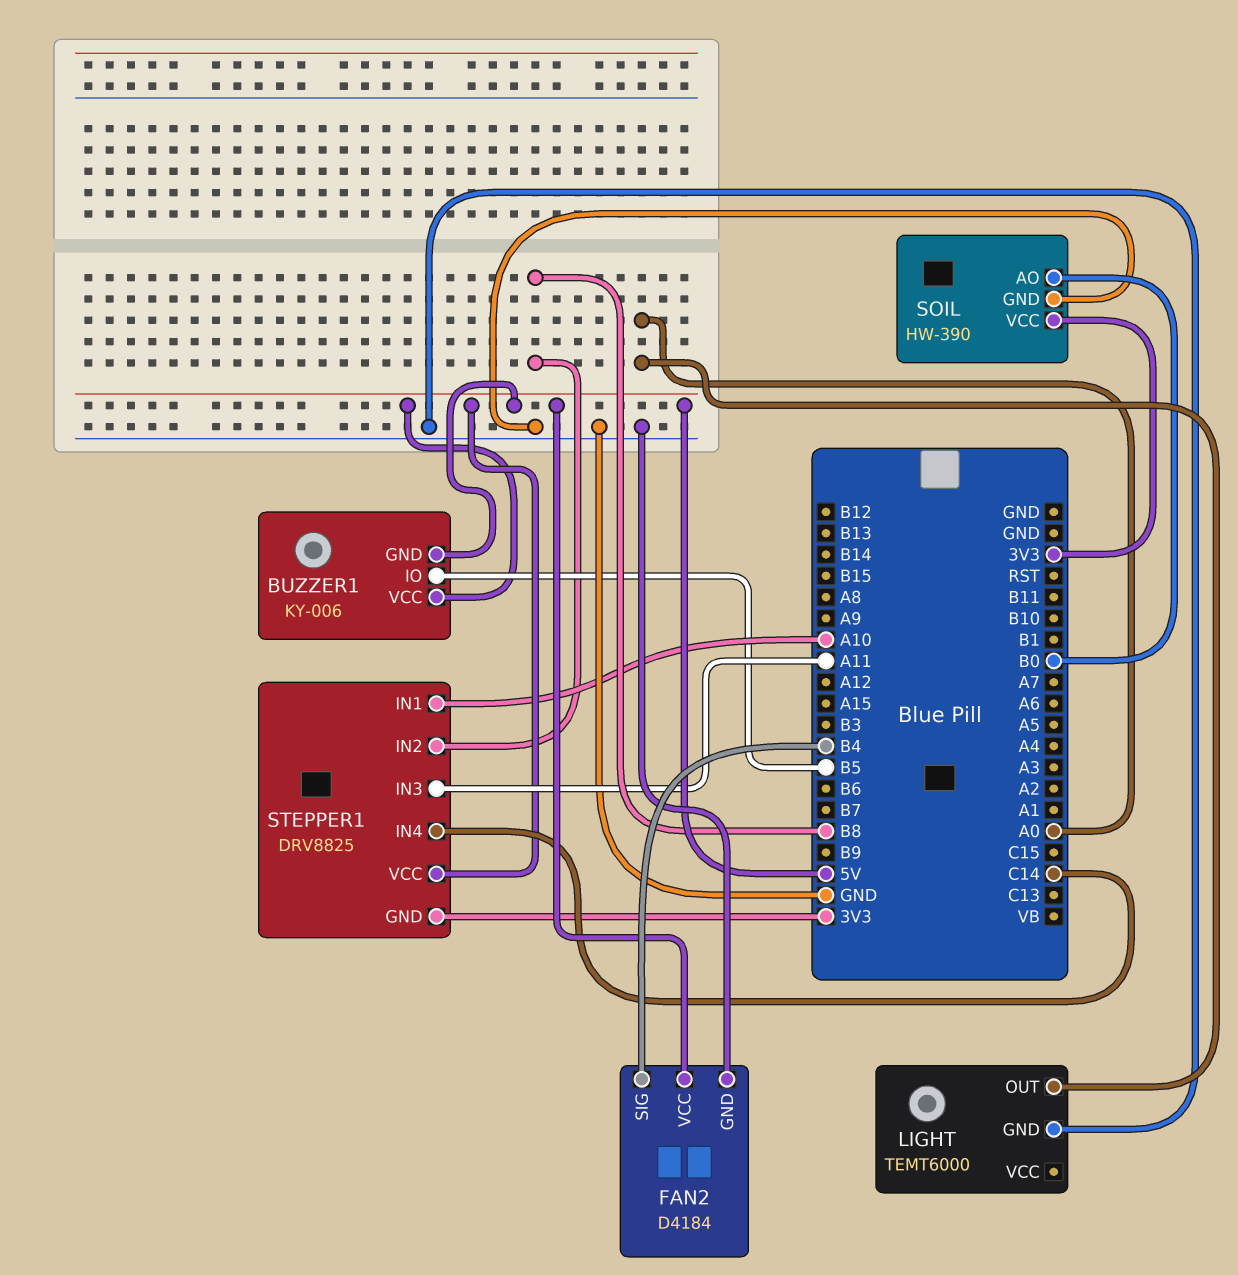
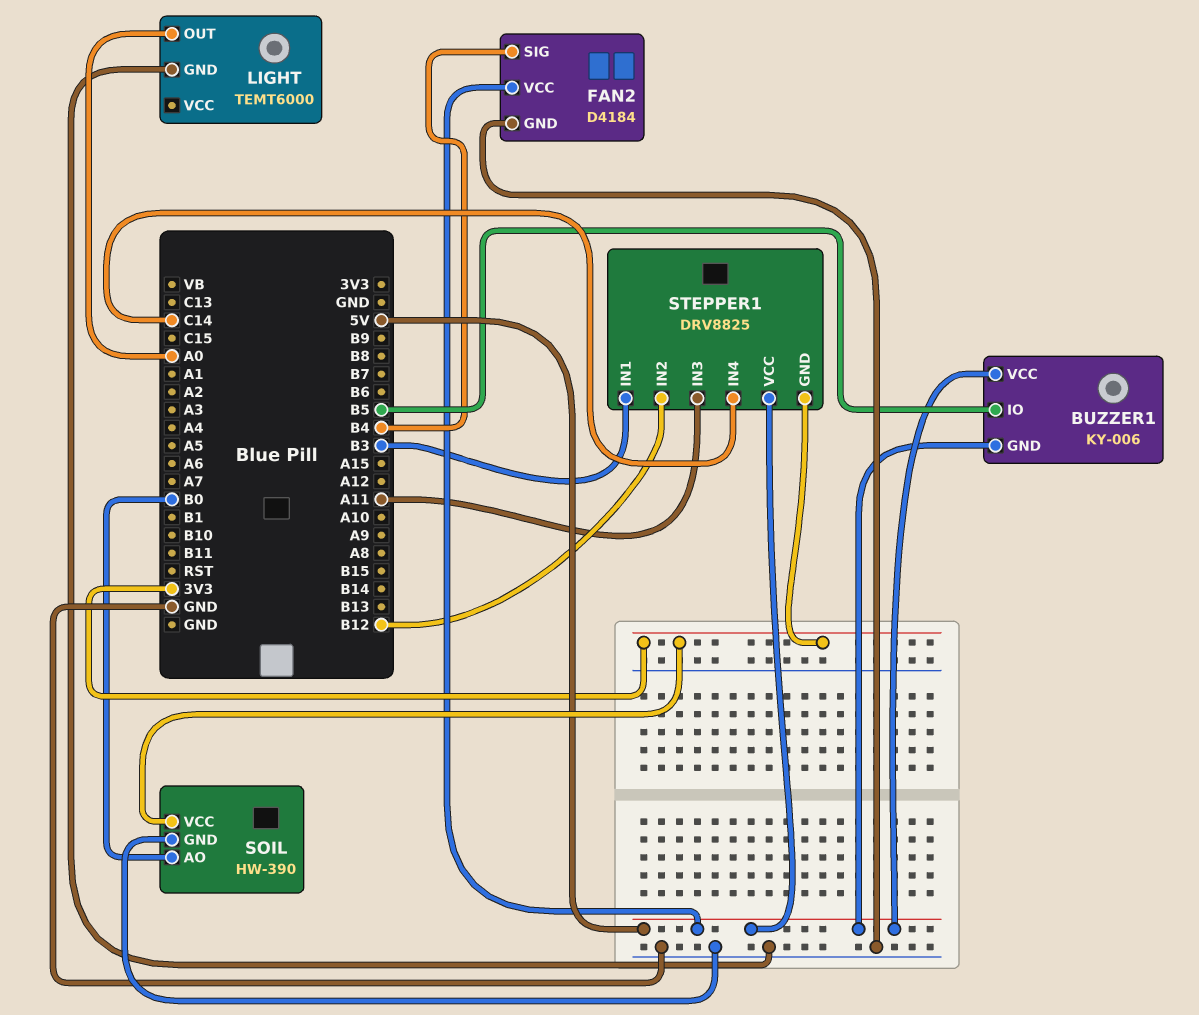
STEPPER1 pin IN1: A10 -> B3
STEPPER1 pin IN2: B8 -> B12

